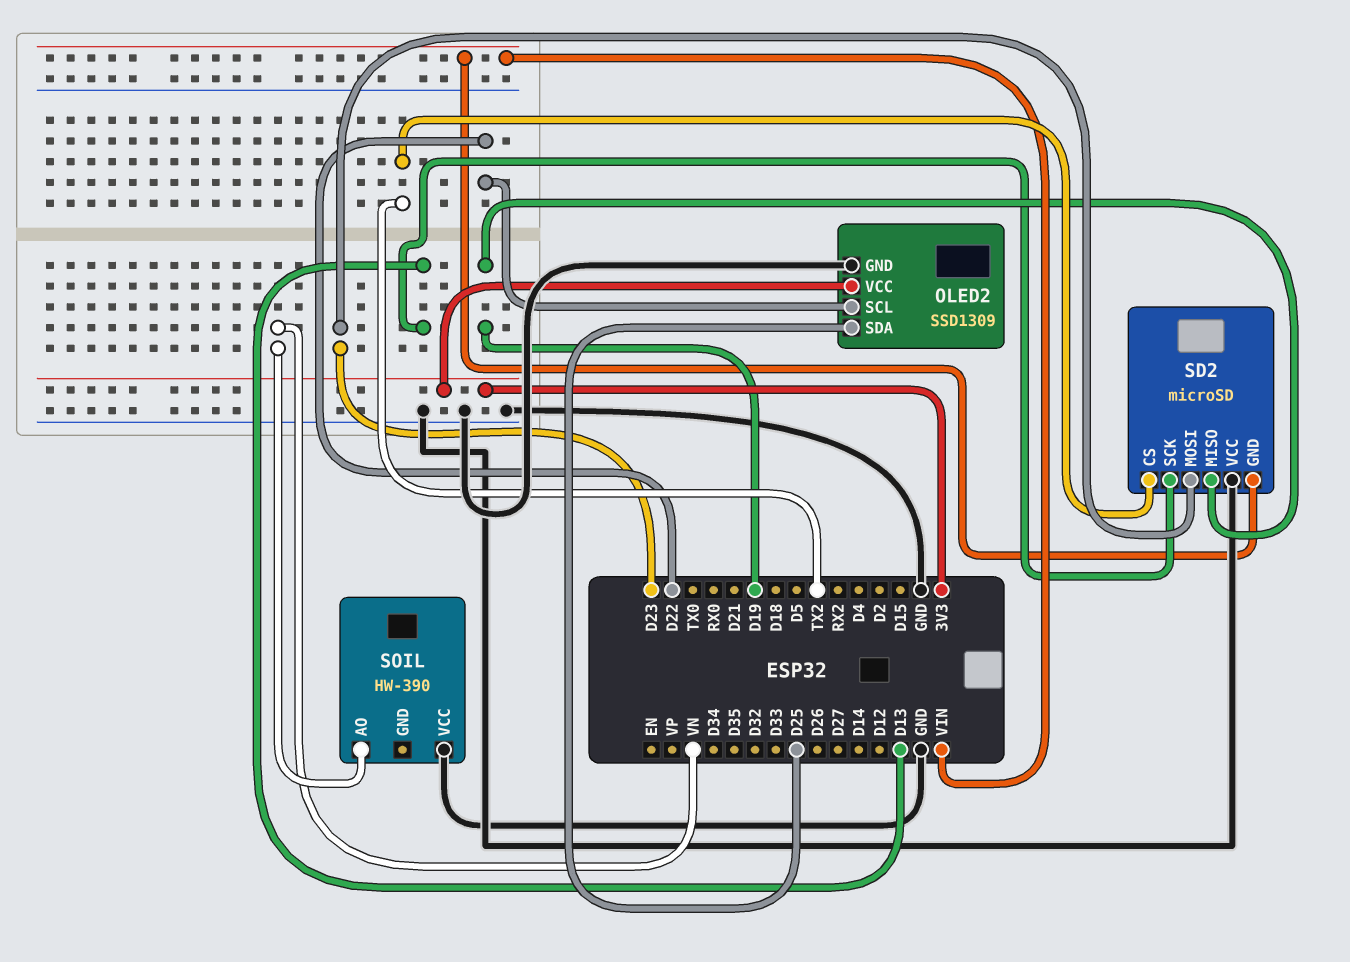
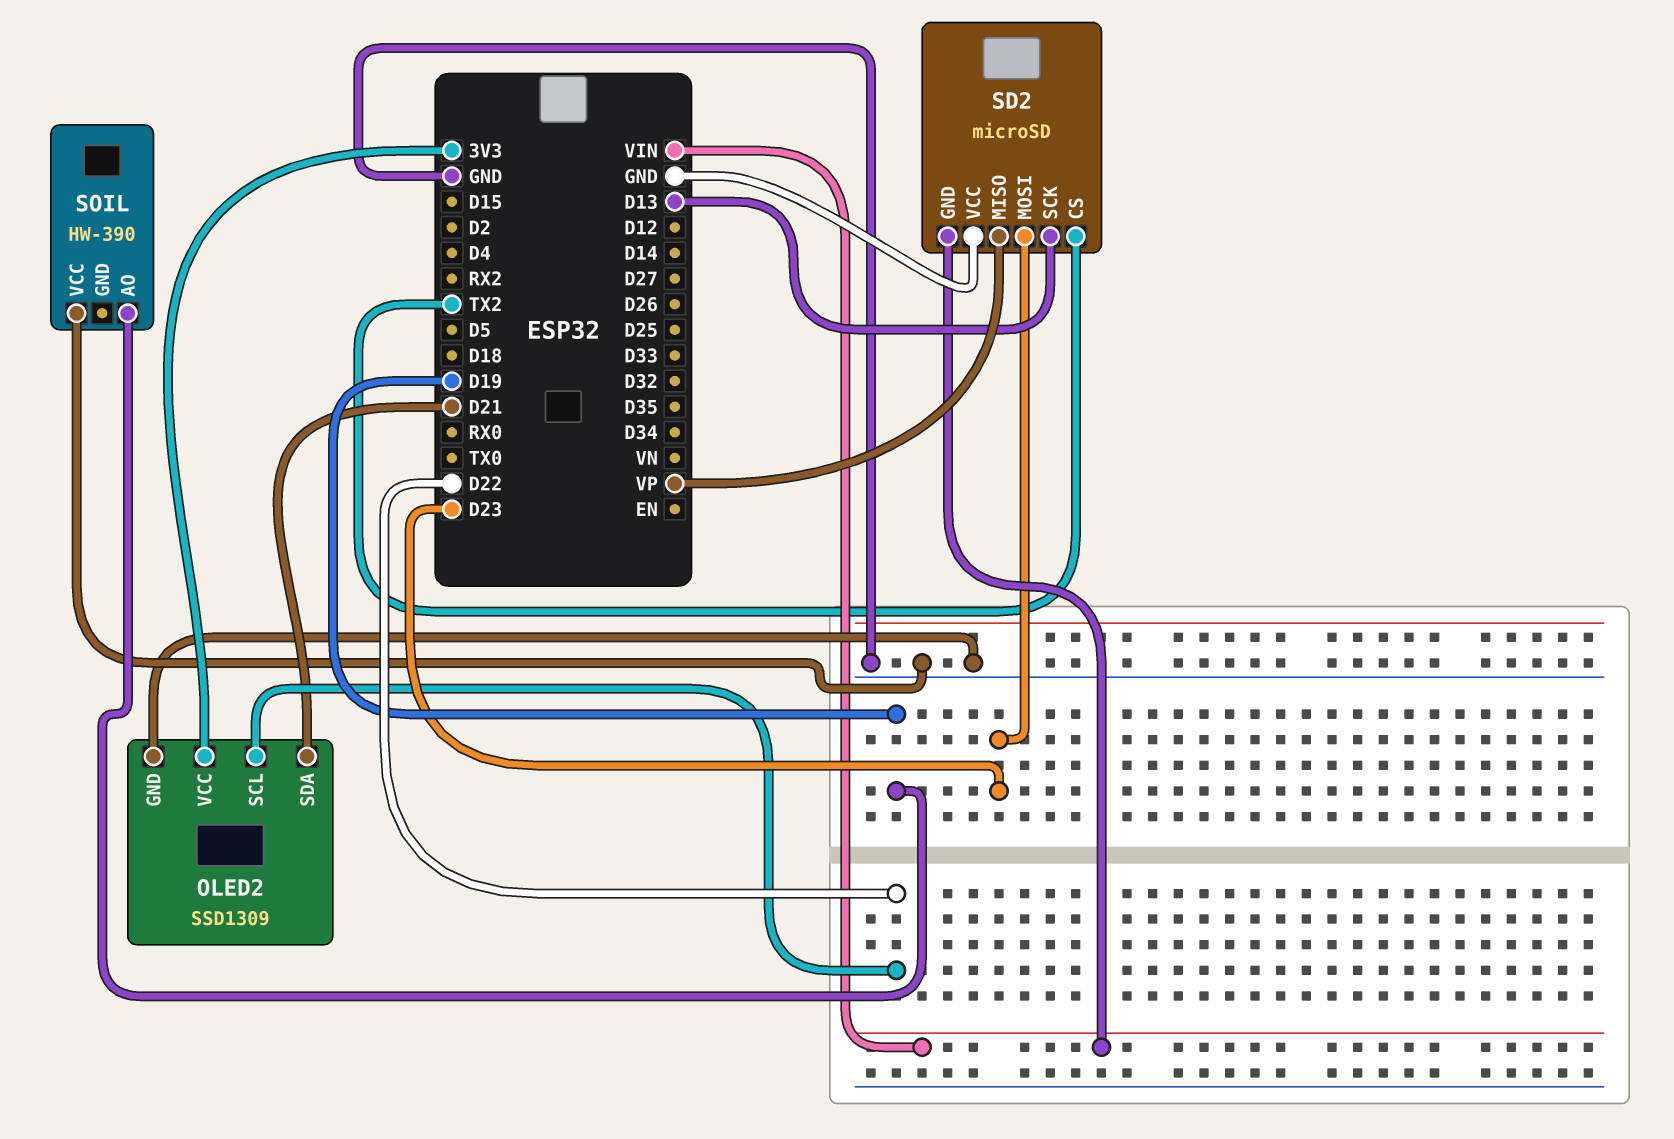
OLED2 pin SDA: D25 -> D21
SD2 pin MISO: D19 -> VP
SOIL pin AO: VN -> D19

